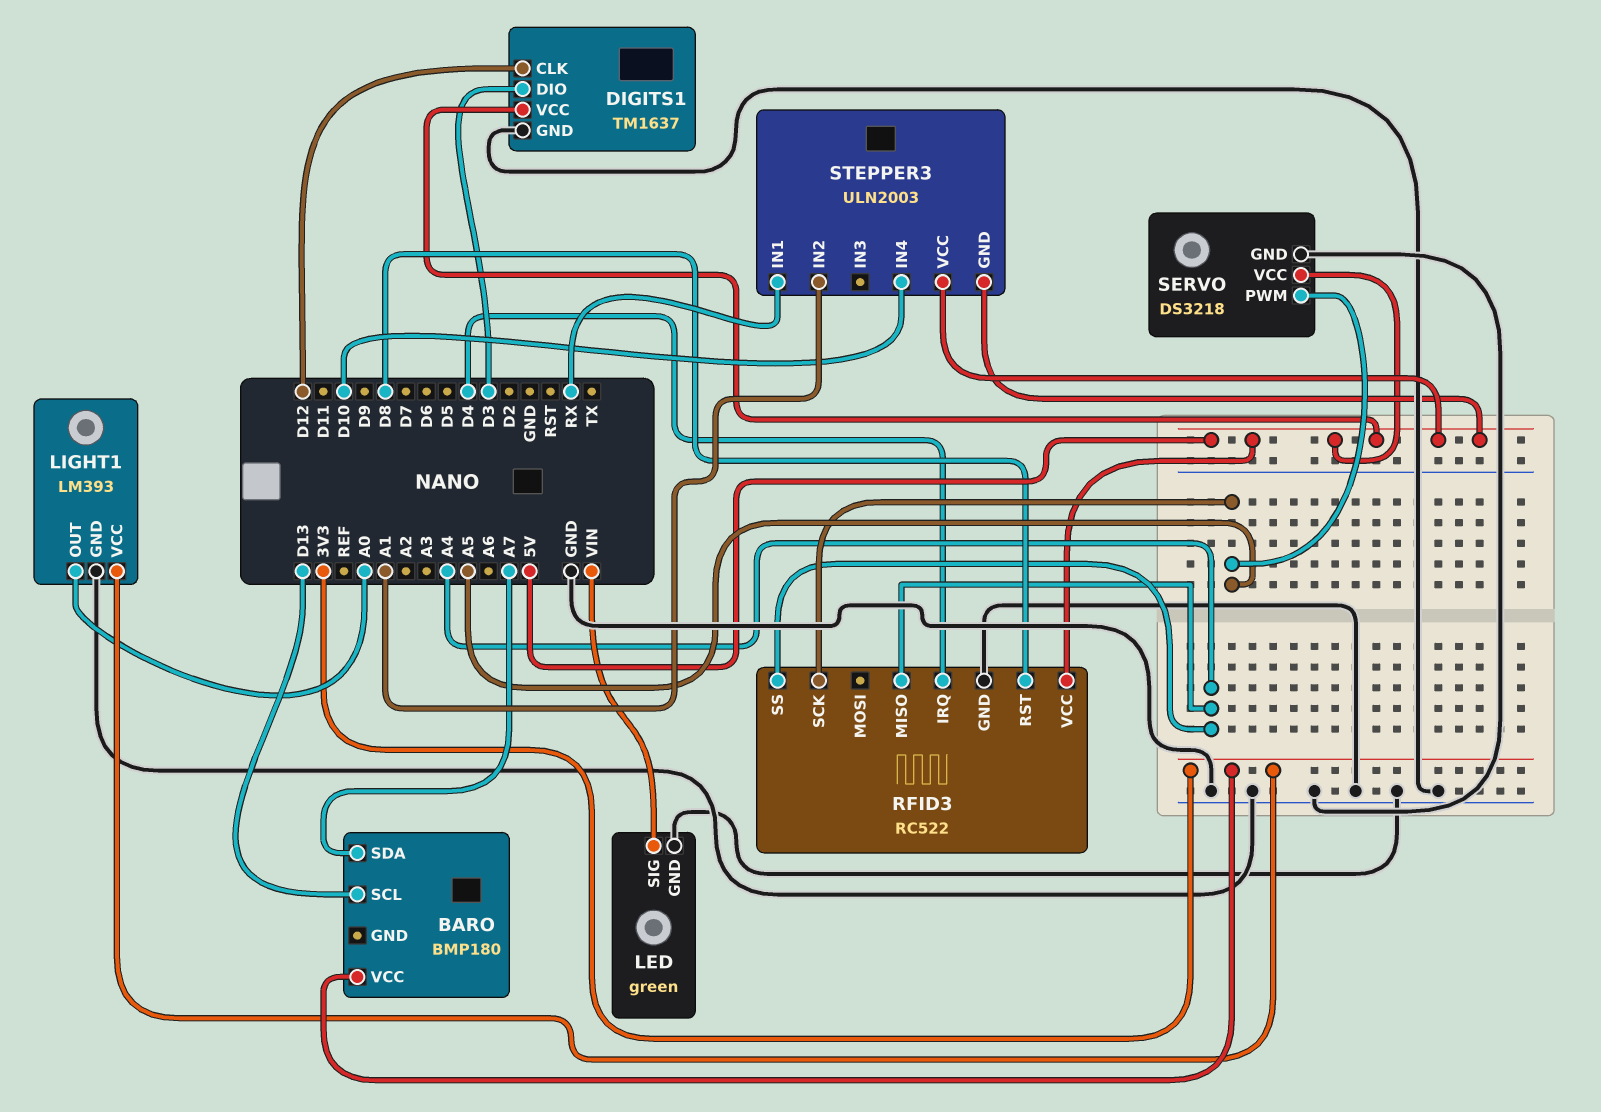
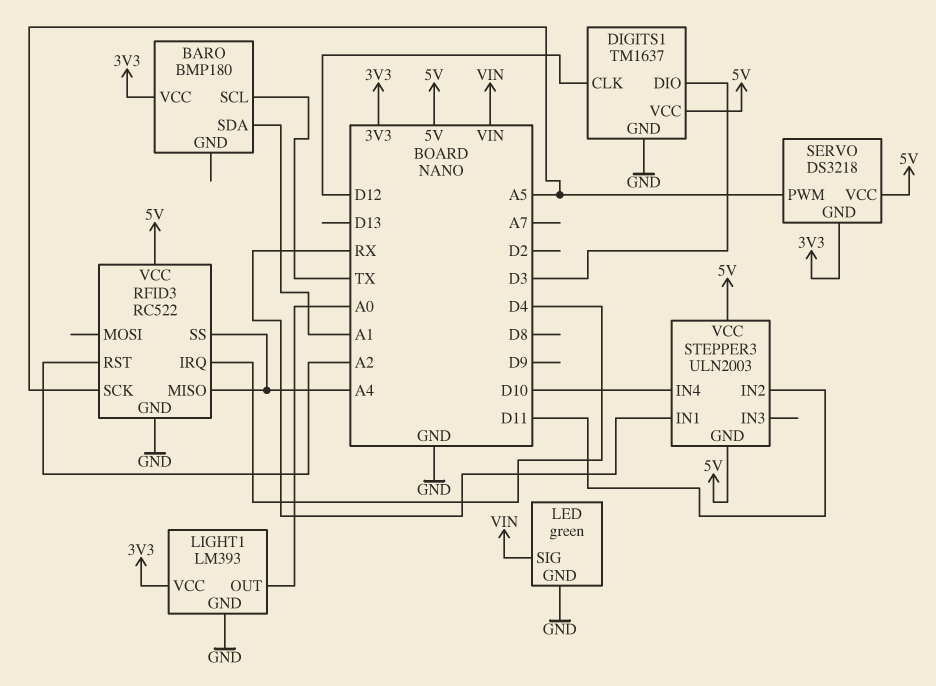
BARO pin SCL: D13 -> TX
BARO pin SDA: A7 -> A1
RFID3 pin RST: D8 -> A2
SERVO pin GND: GND -> 3V3
STEPPER3 pin IN2: A1 -> D11

